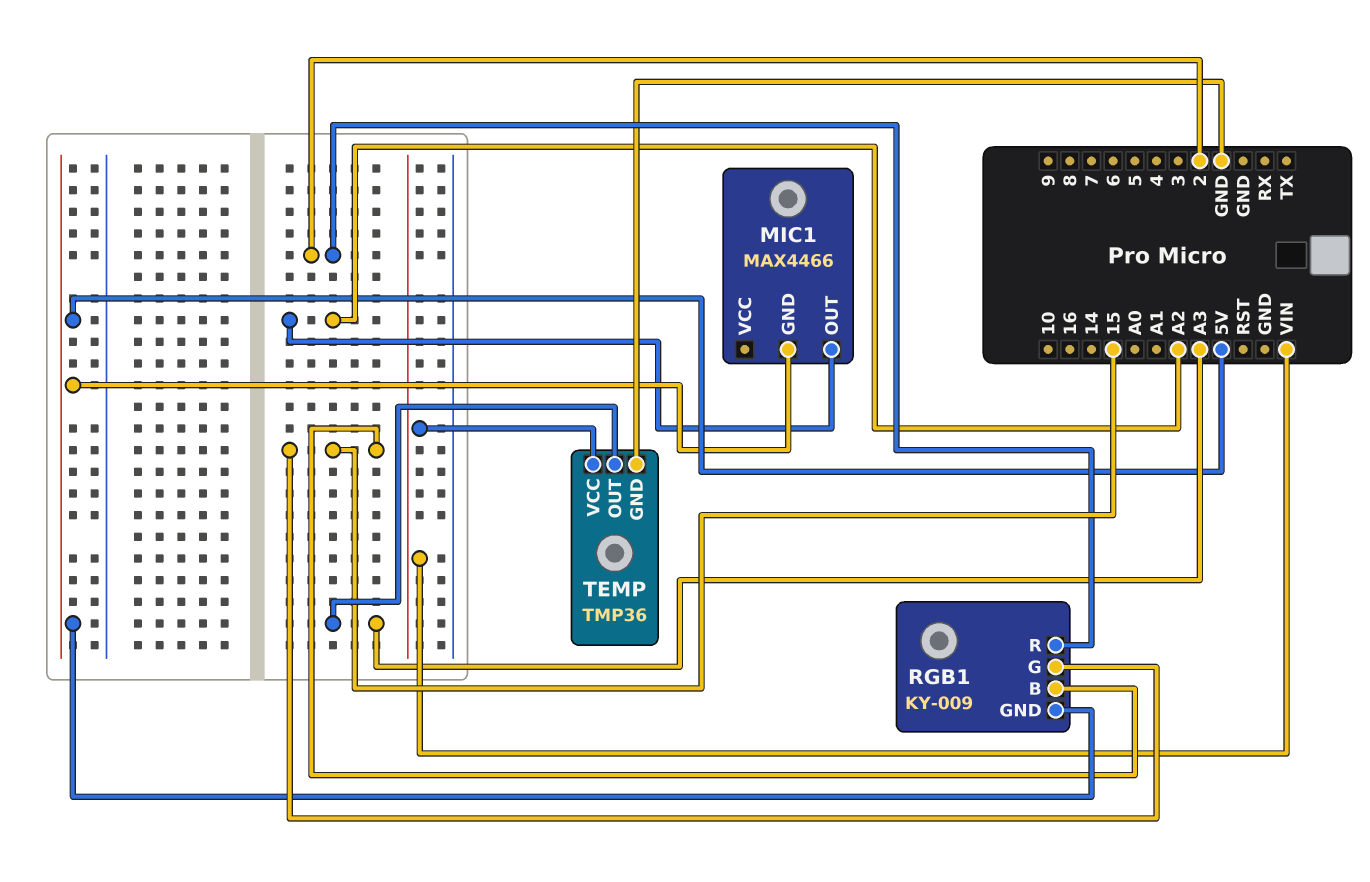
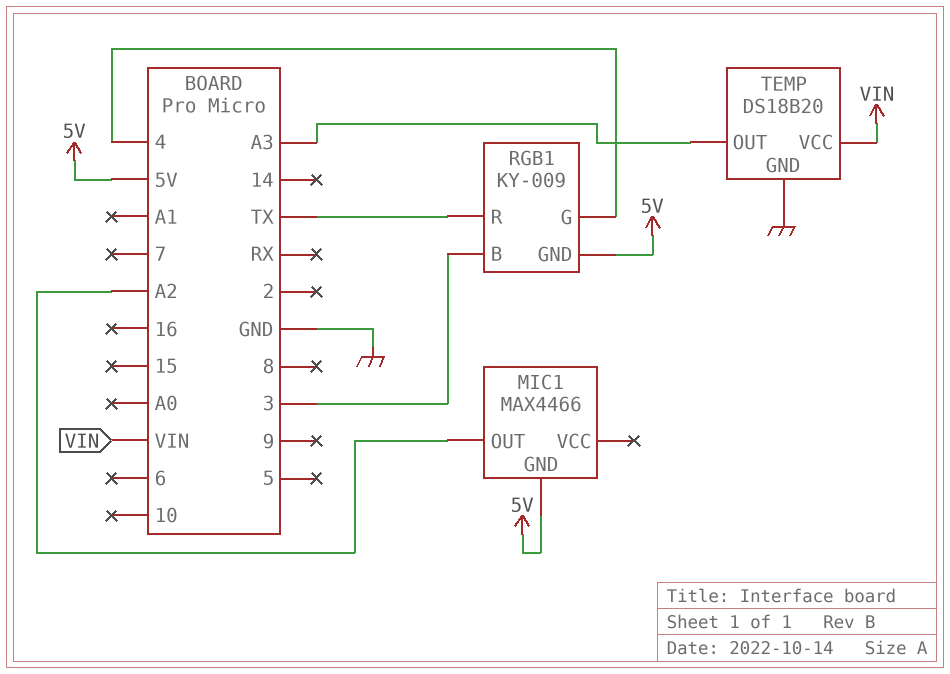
RGB1 pin B: 15 -> 3
RGB1 pin G: 15 -> 4
RGB1 pin R: 2 -> TX
TEMP: TMP36 -> DS18B20

